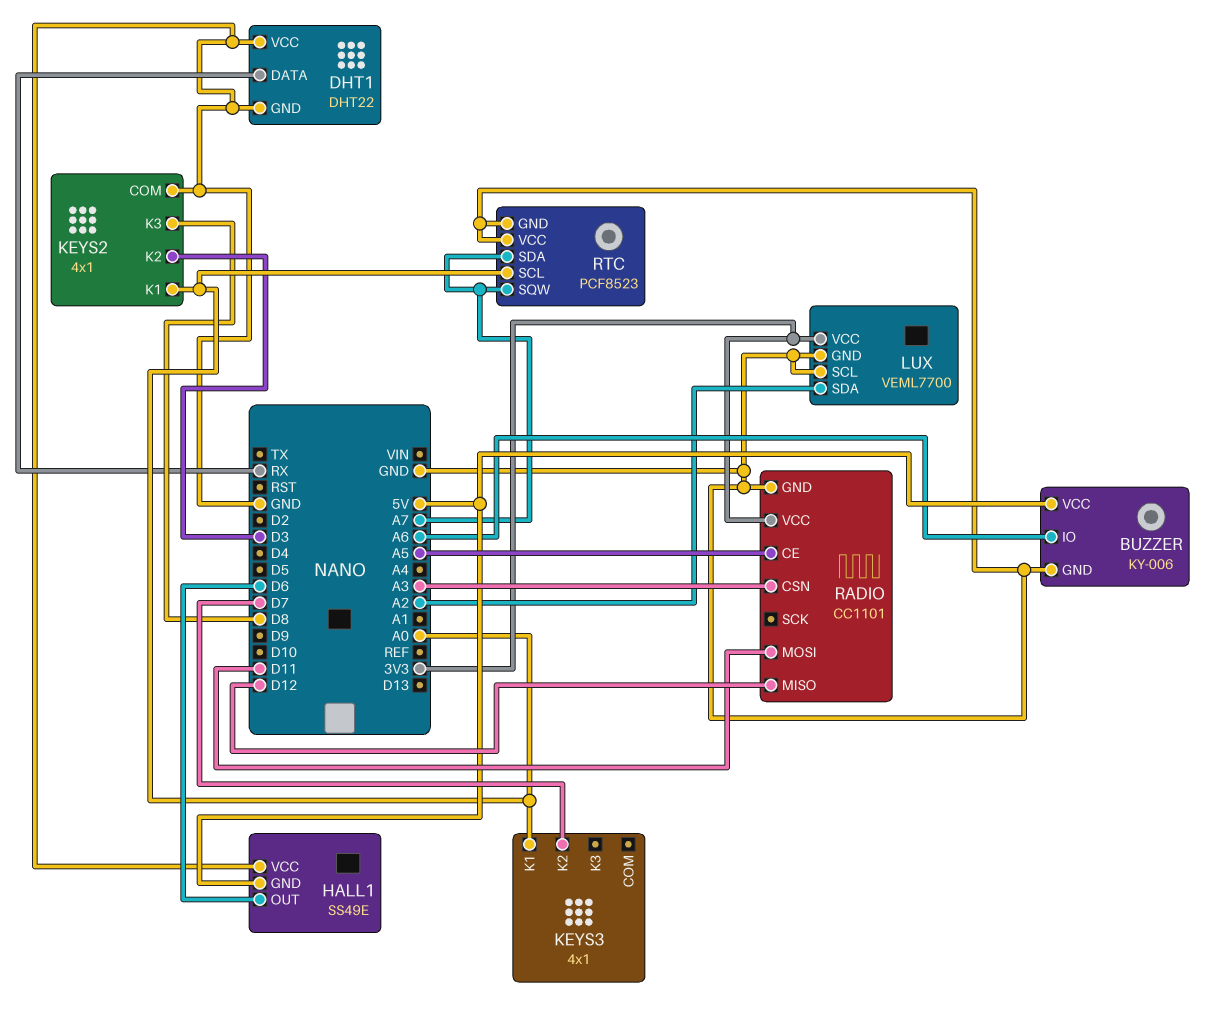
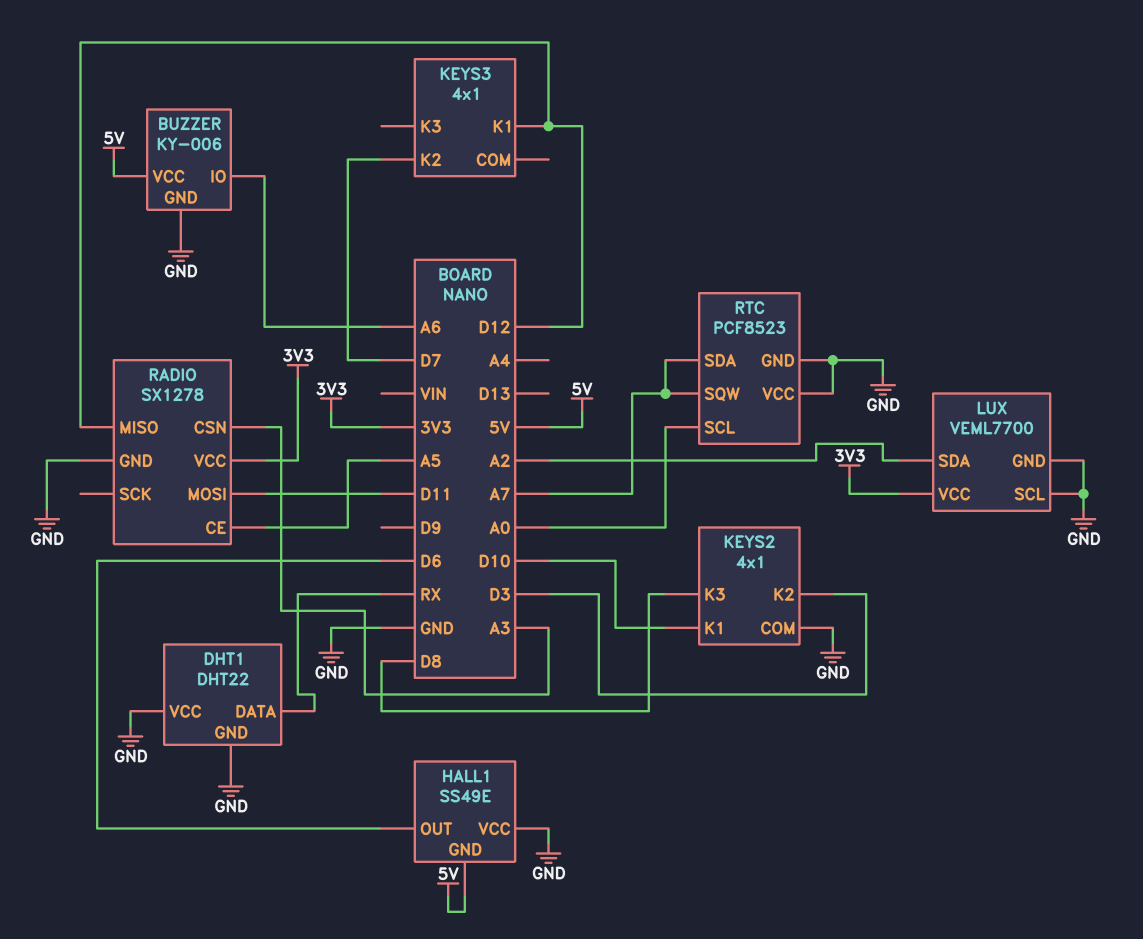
KEYS2 pin K1: A0 -> D10
KEYS3 pin K1: A0 -> D12
RADIO: CC1101 -> SX1278

